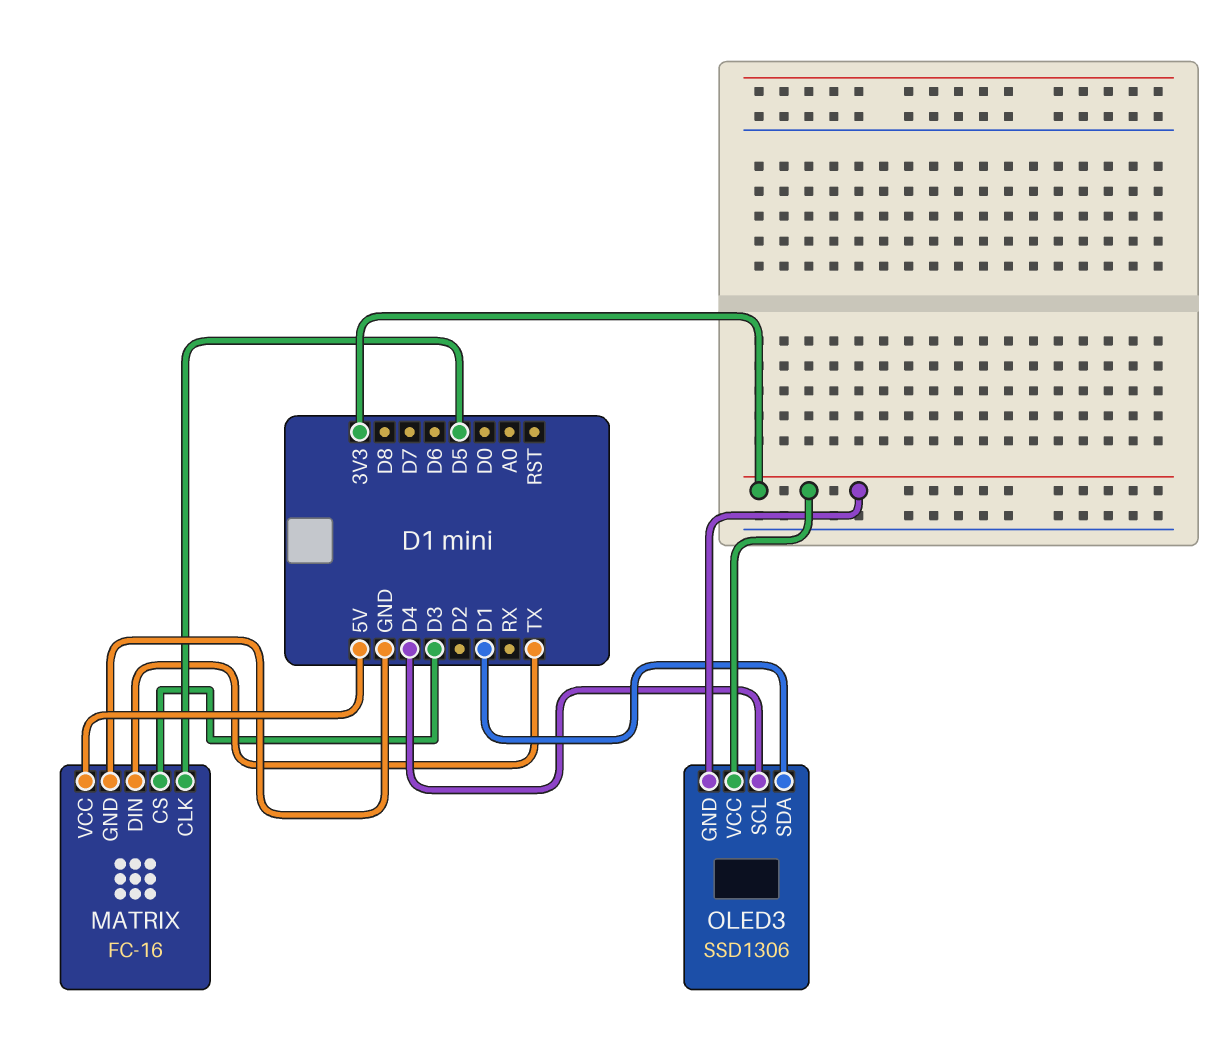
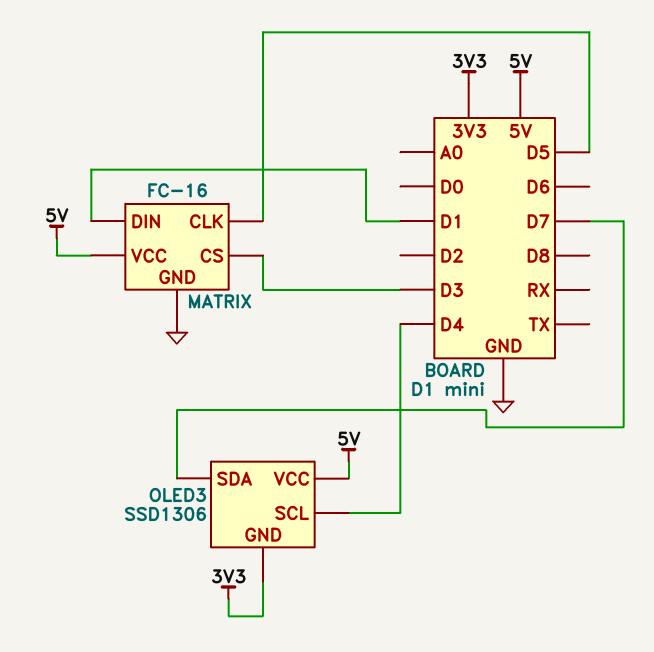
MATRIX pin DIN: TX -> D1
OLED3 pin SDA: D1 -> D7
OLED3 pin VCC: 3V3 -> 5V

